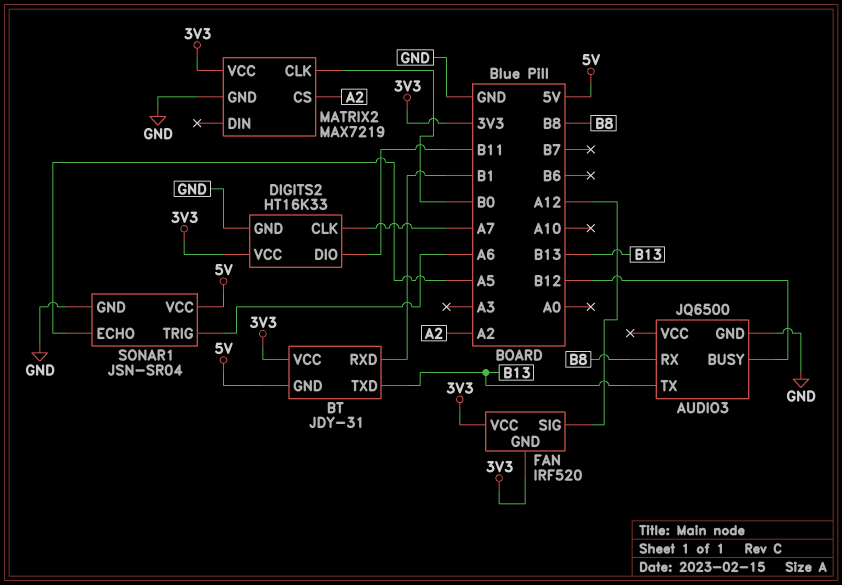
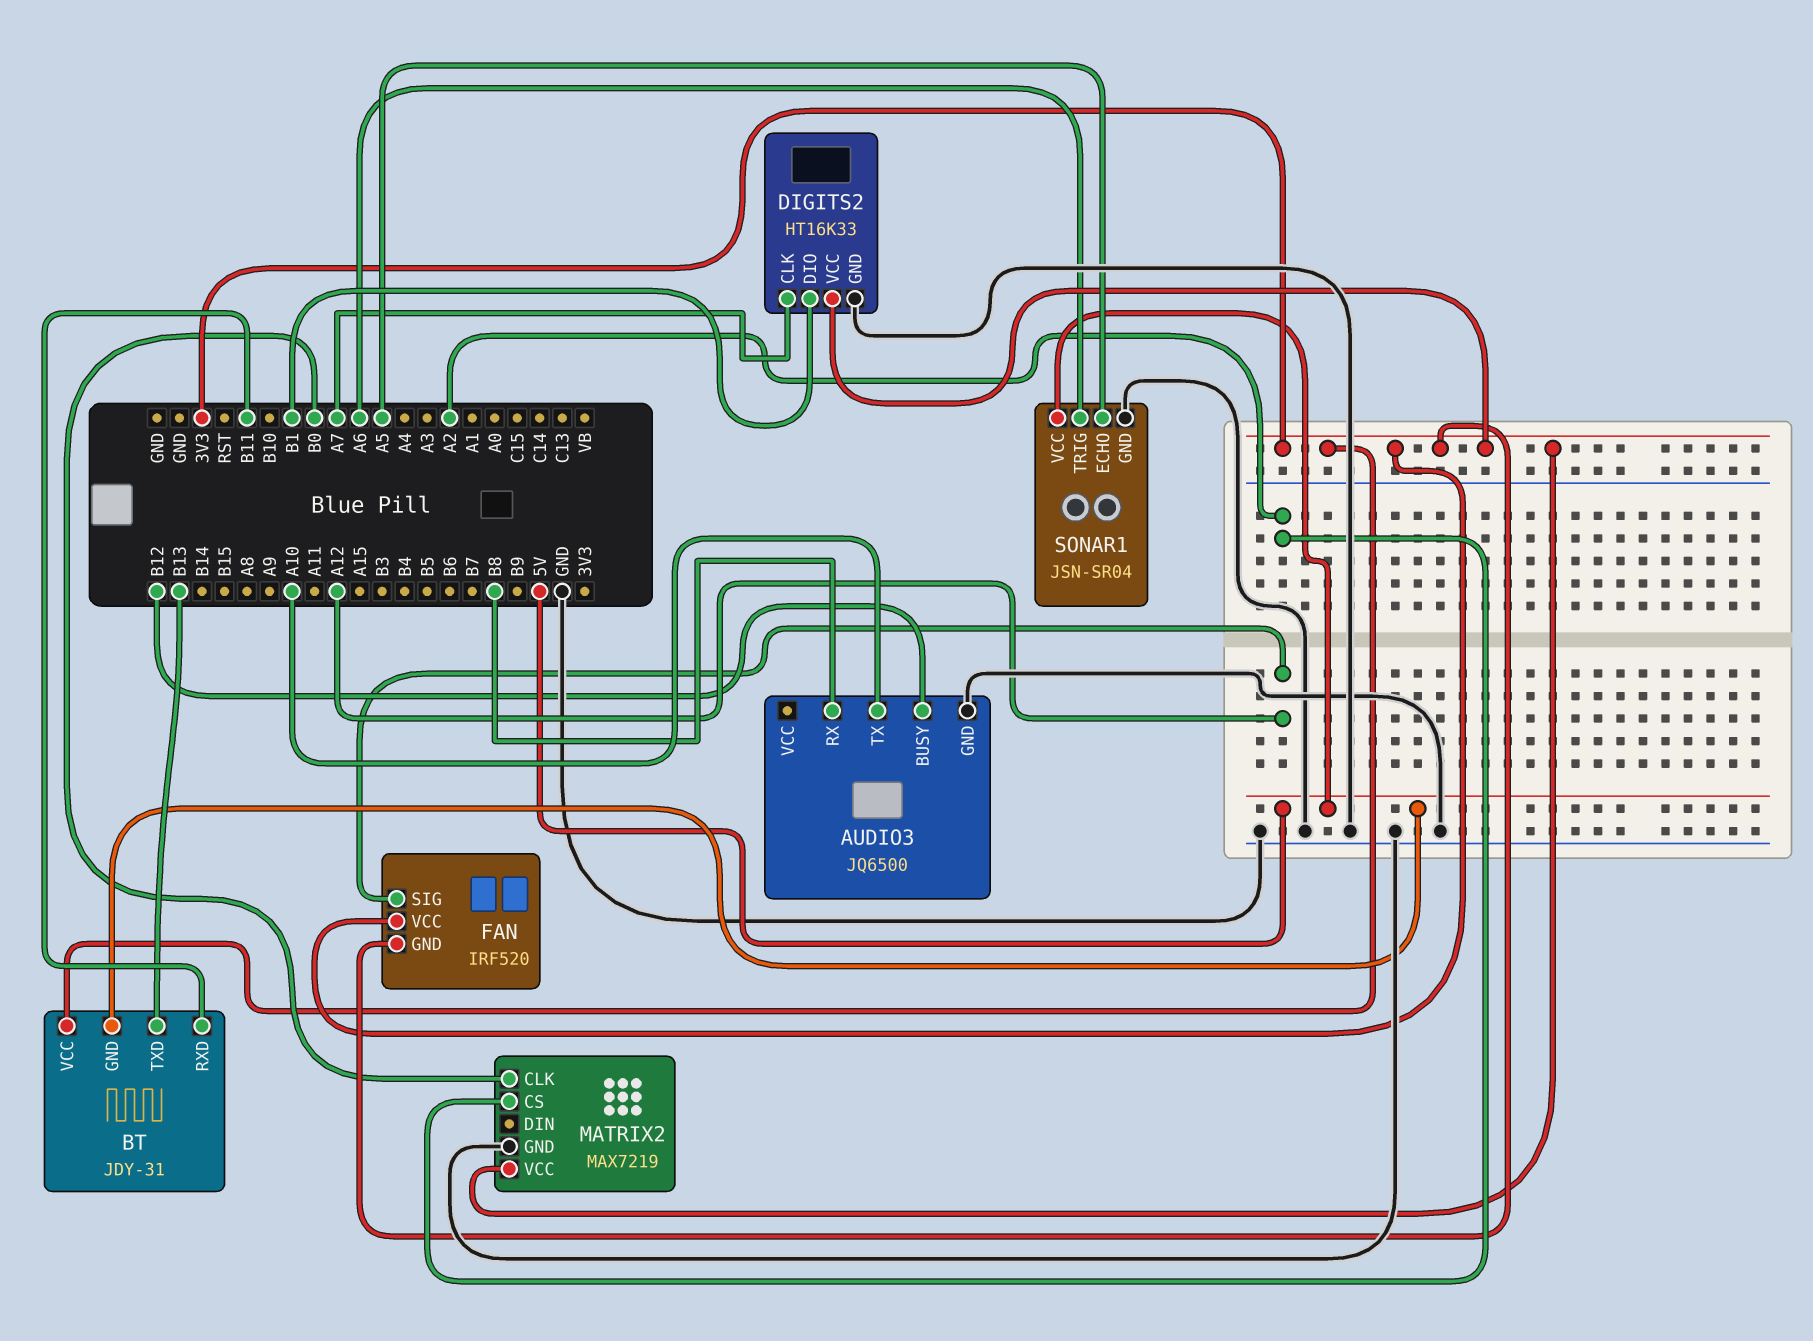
AUDIO3 pin TX: B13 -> A10
BT pin RXD: B1 -> B11
DIGITS2 pin DIO: B11 -> B1

